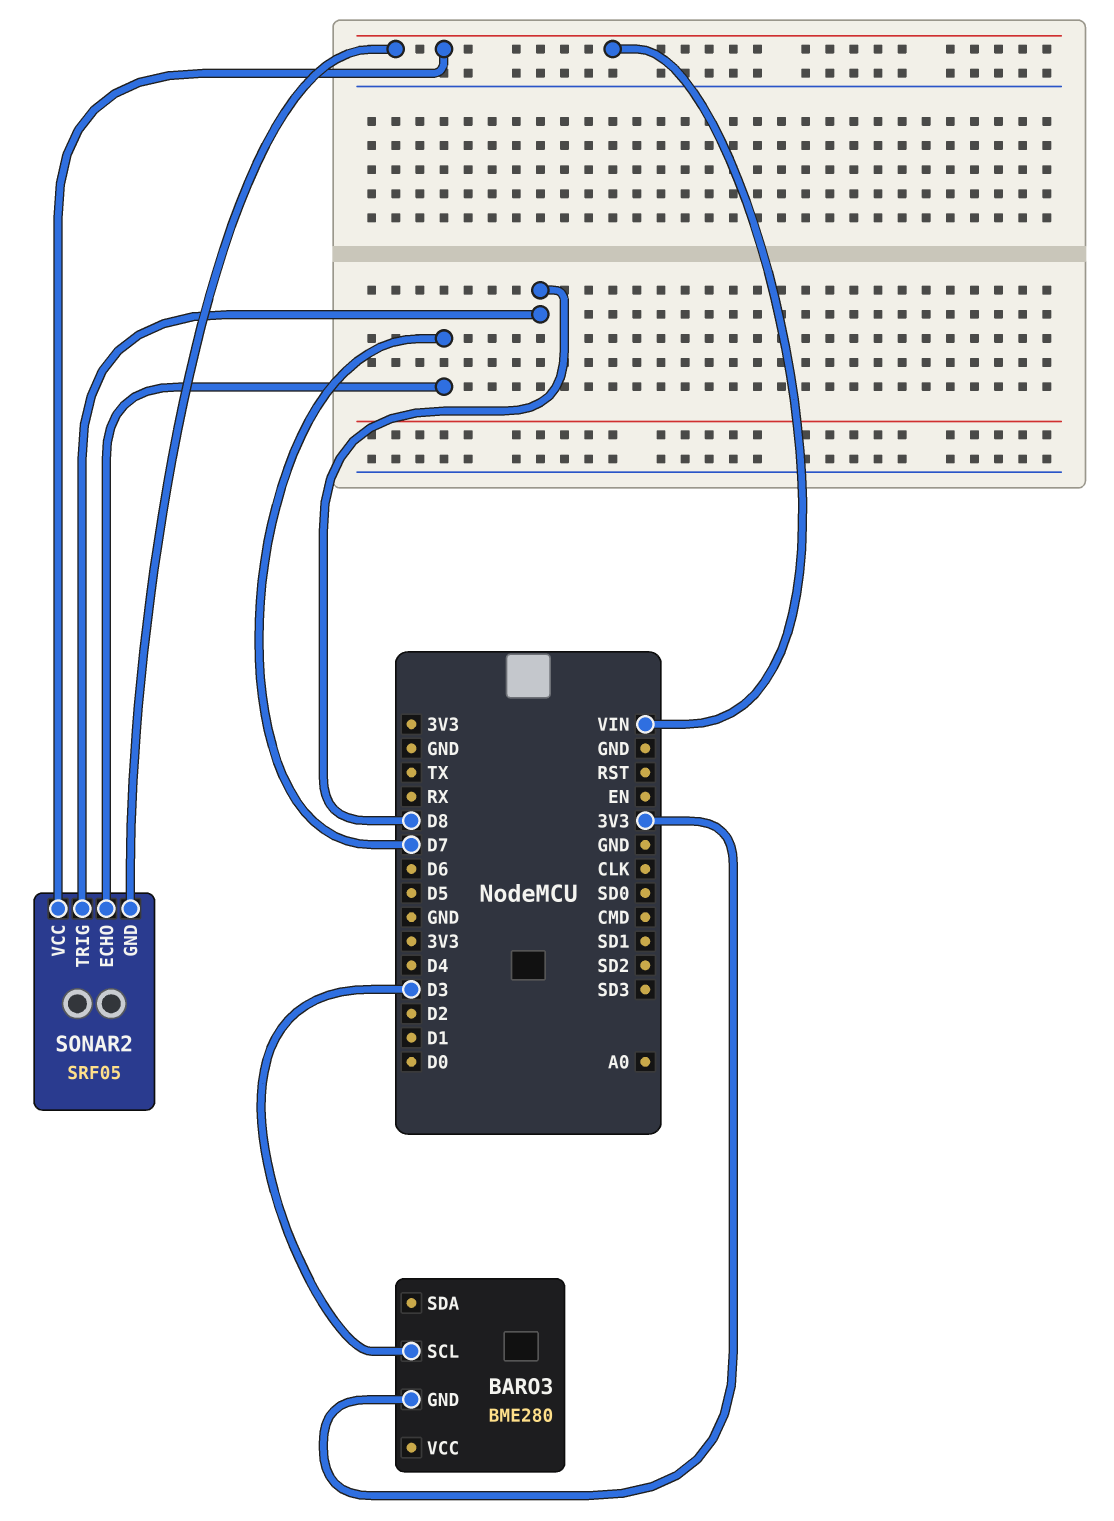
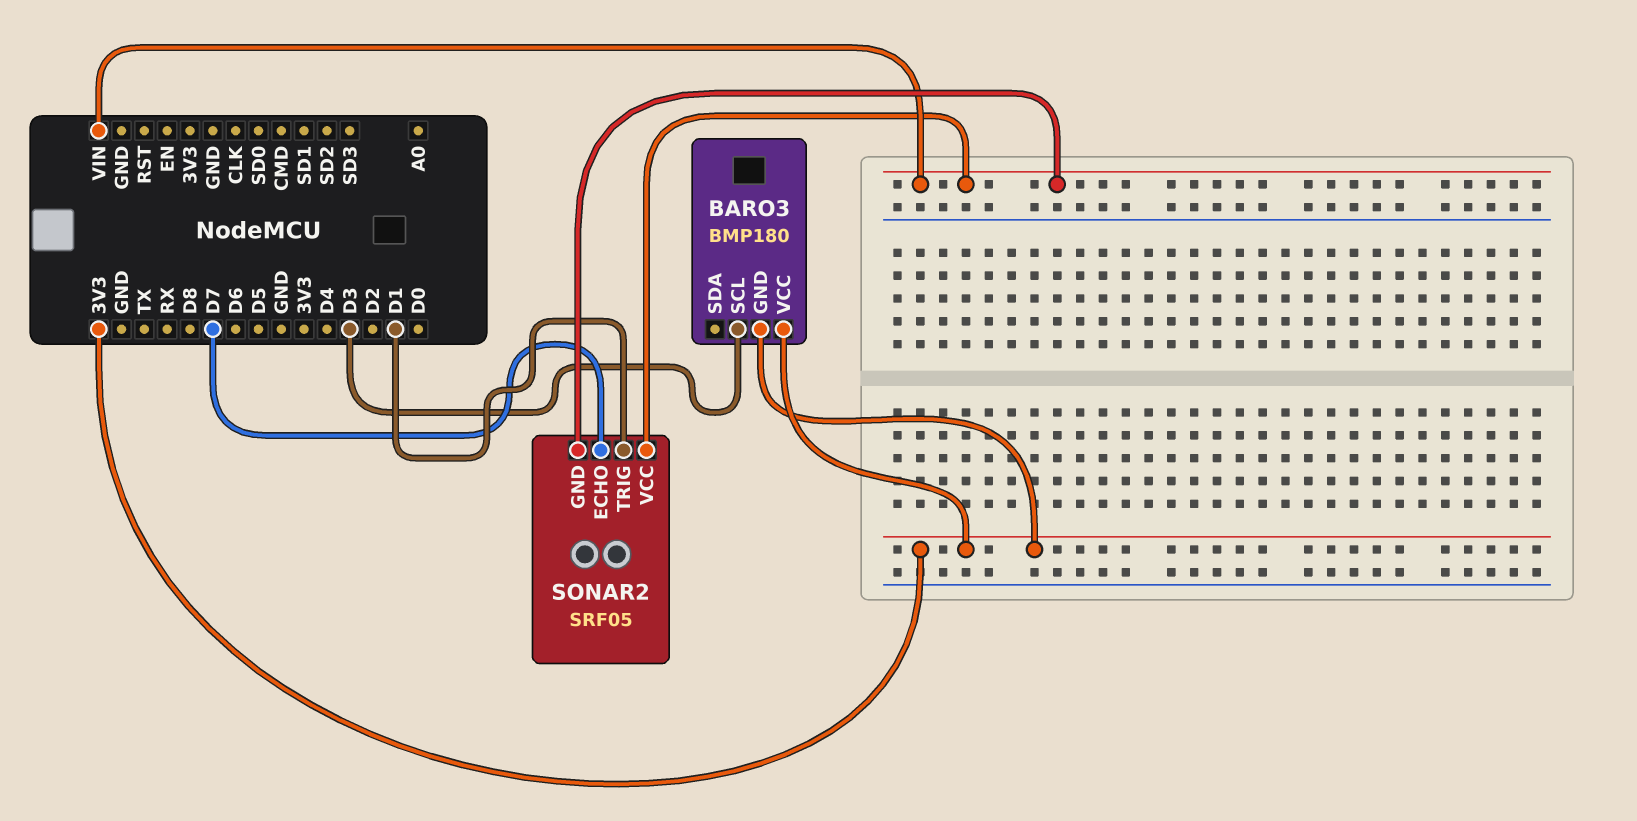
BARO3: BME280 -> BMP180
BARO3 pin VCC: none -> 3V3
SONAR2 pin TRIG: D8 -> D1

